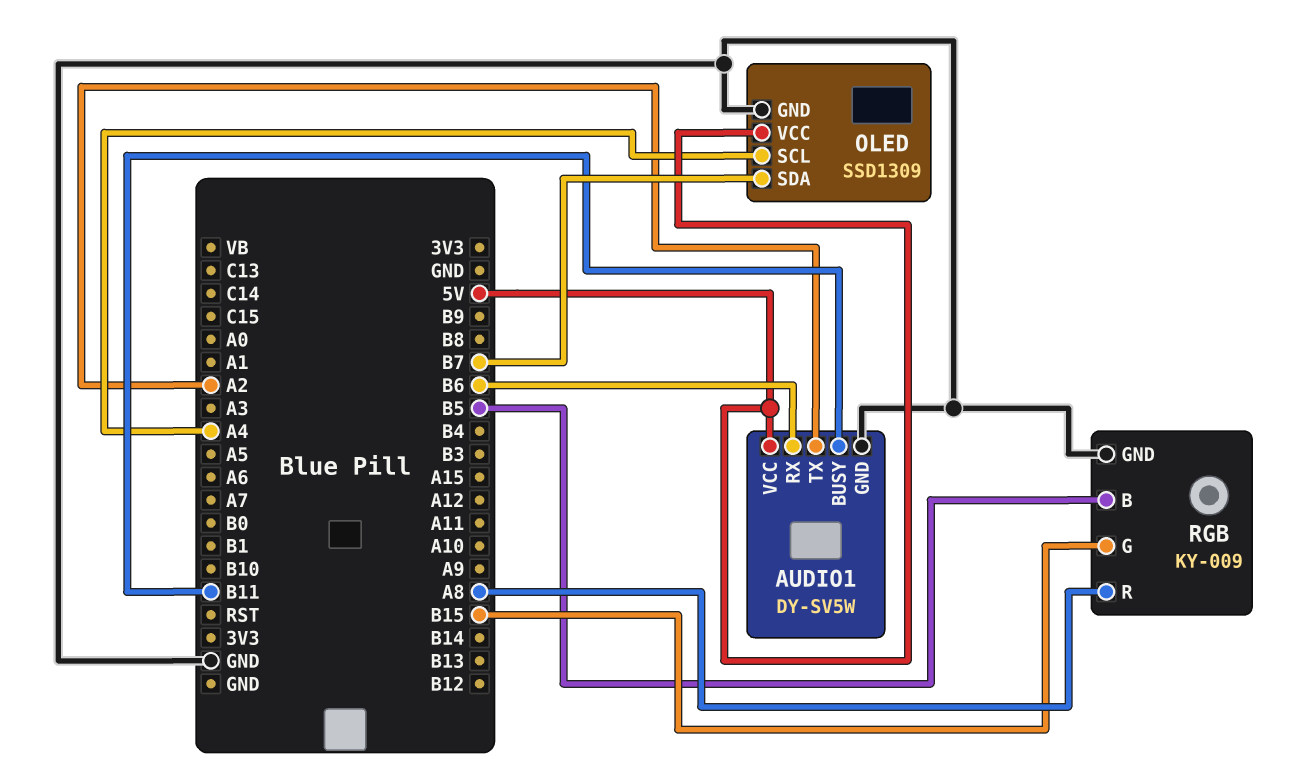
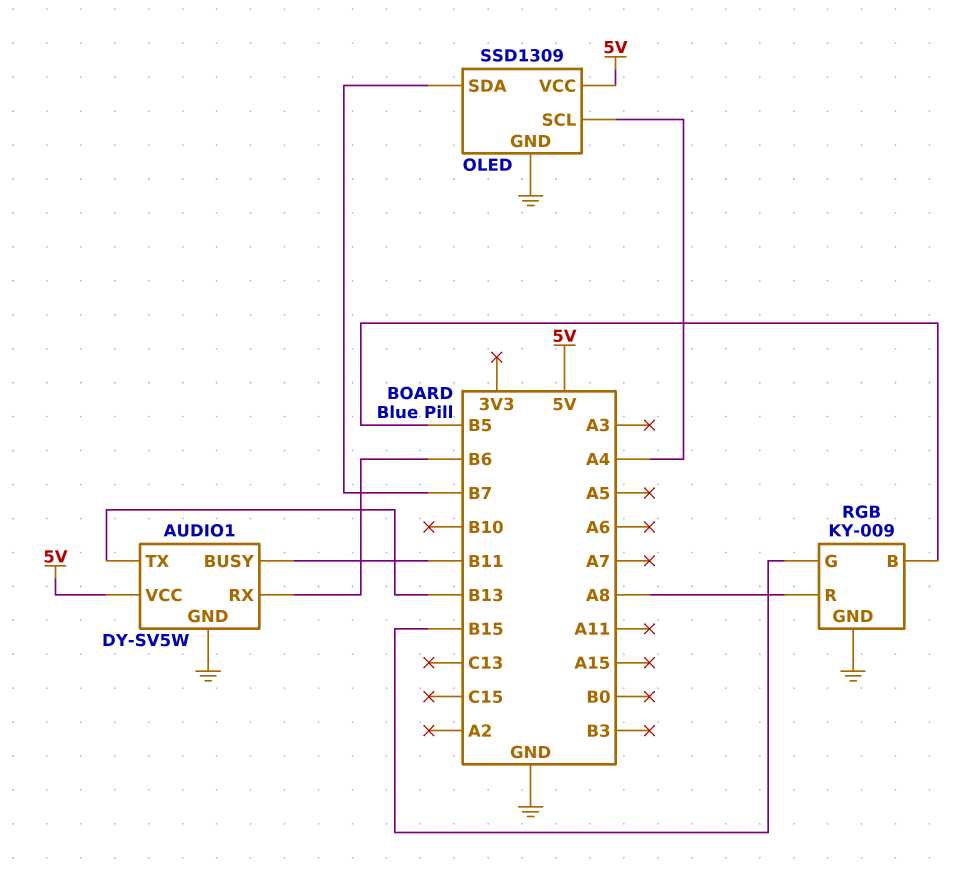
AUDIO1 pin TX: A2 -> B13

